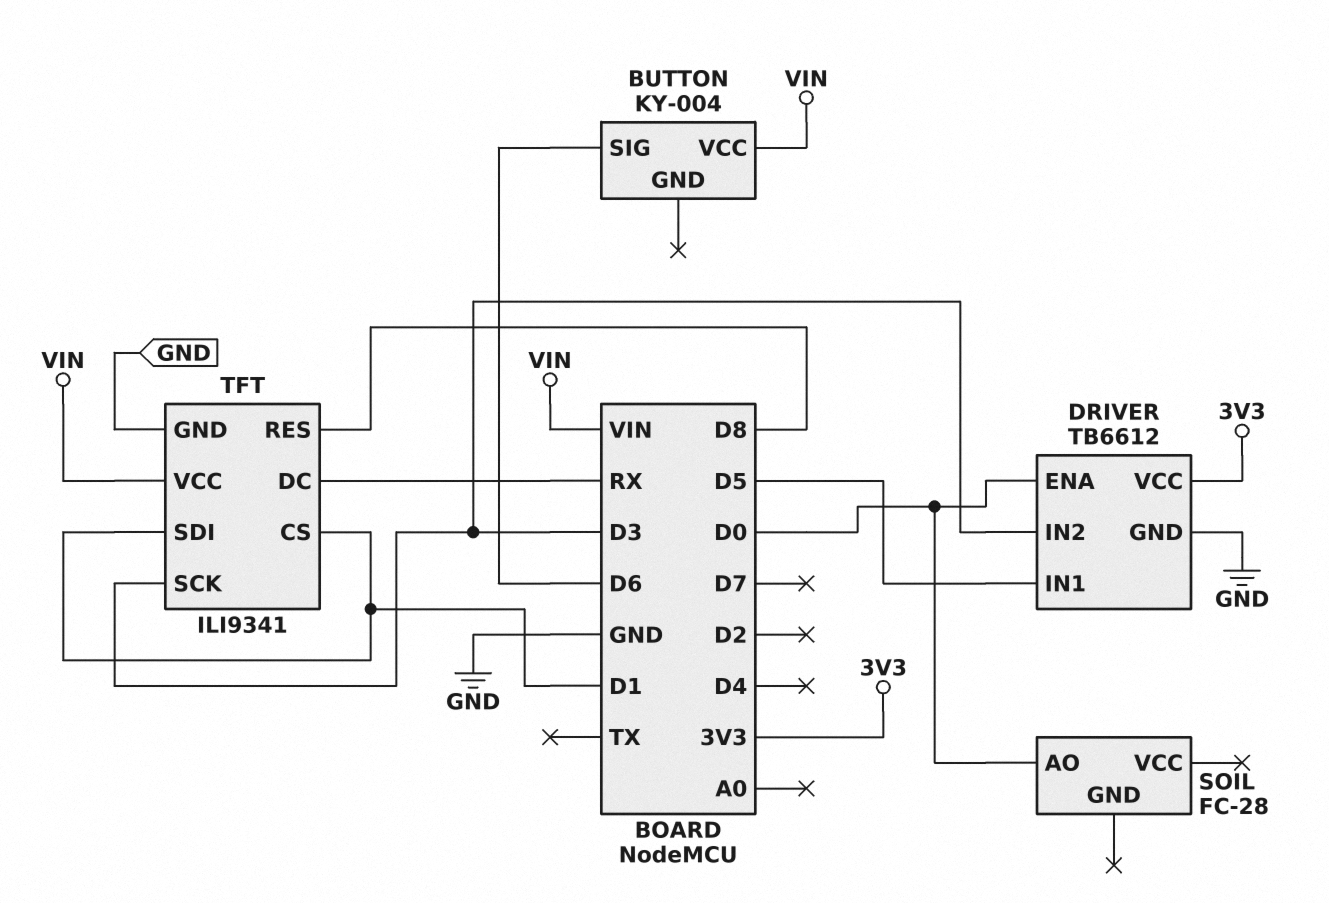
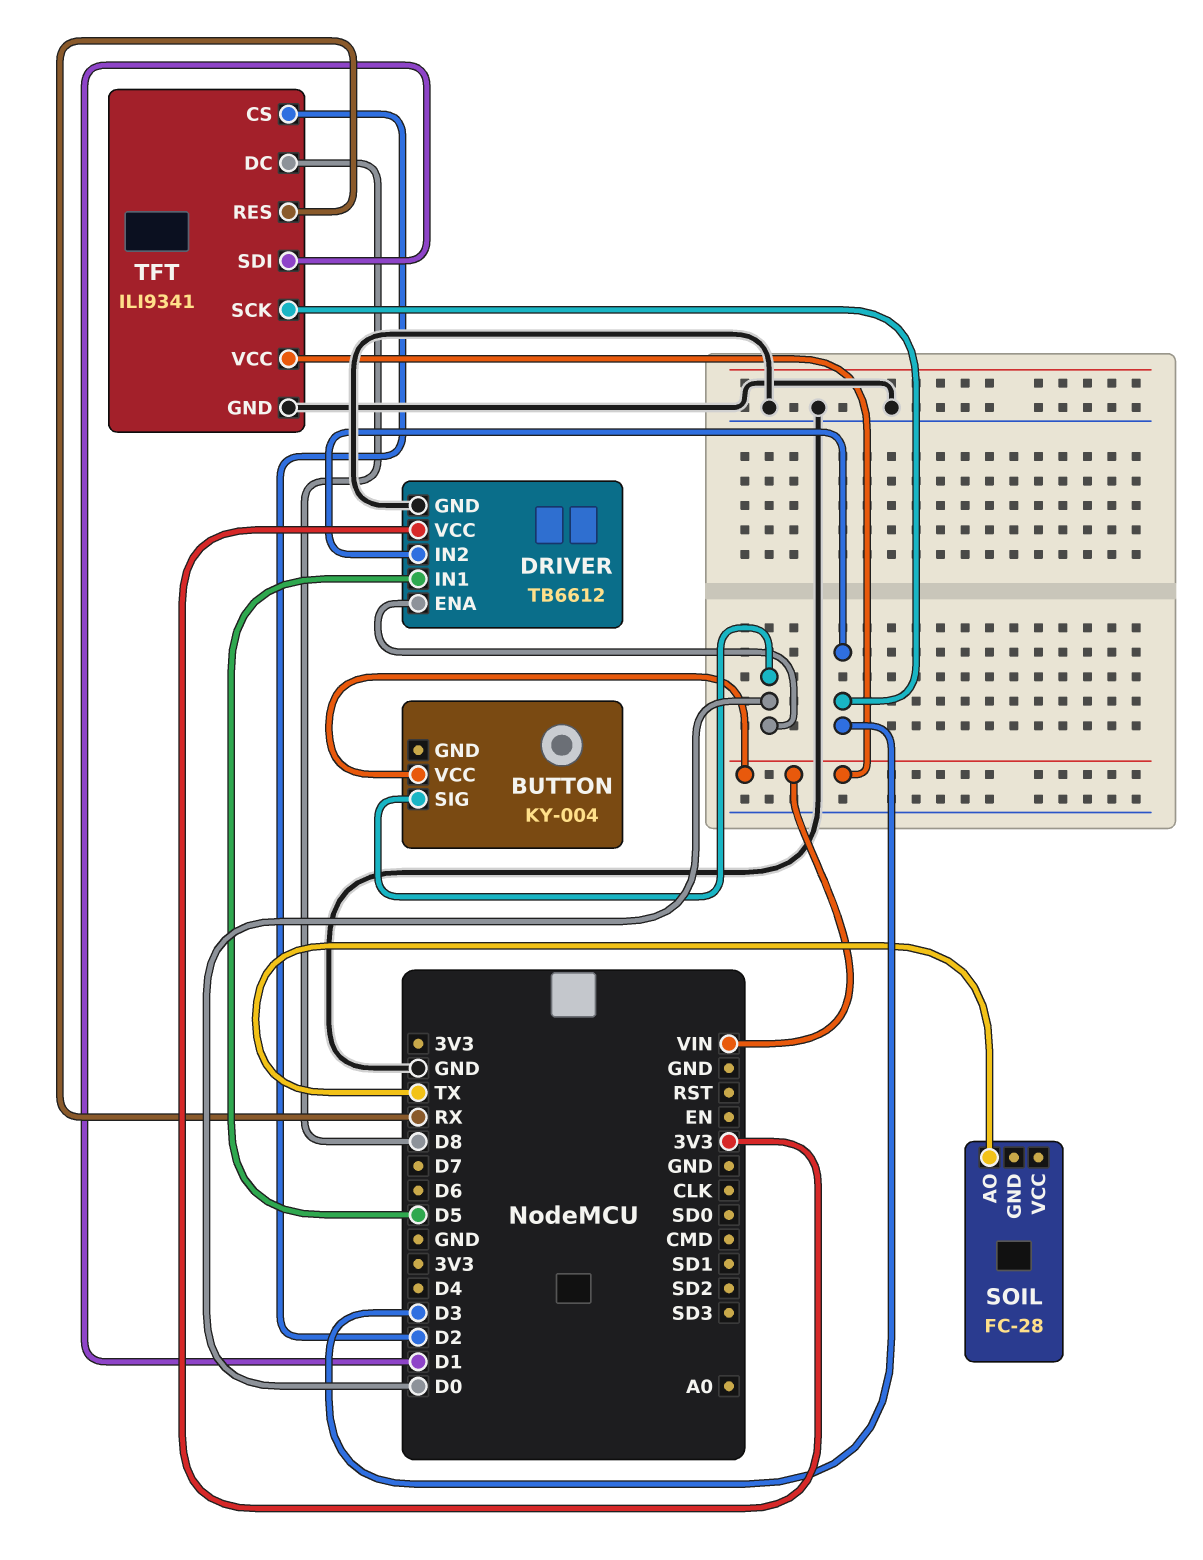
BUTTON pin SIG: D6 -> D0
SOIL pin AO: D0 -> TX
TFT pin CS: D1 -> D2
TFT pin DC: RX -> D8
TFT pin RES: D8 -> RX

